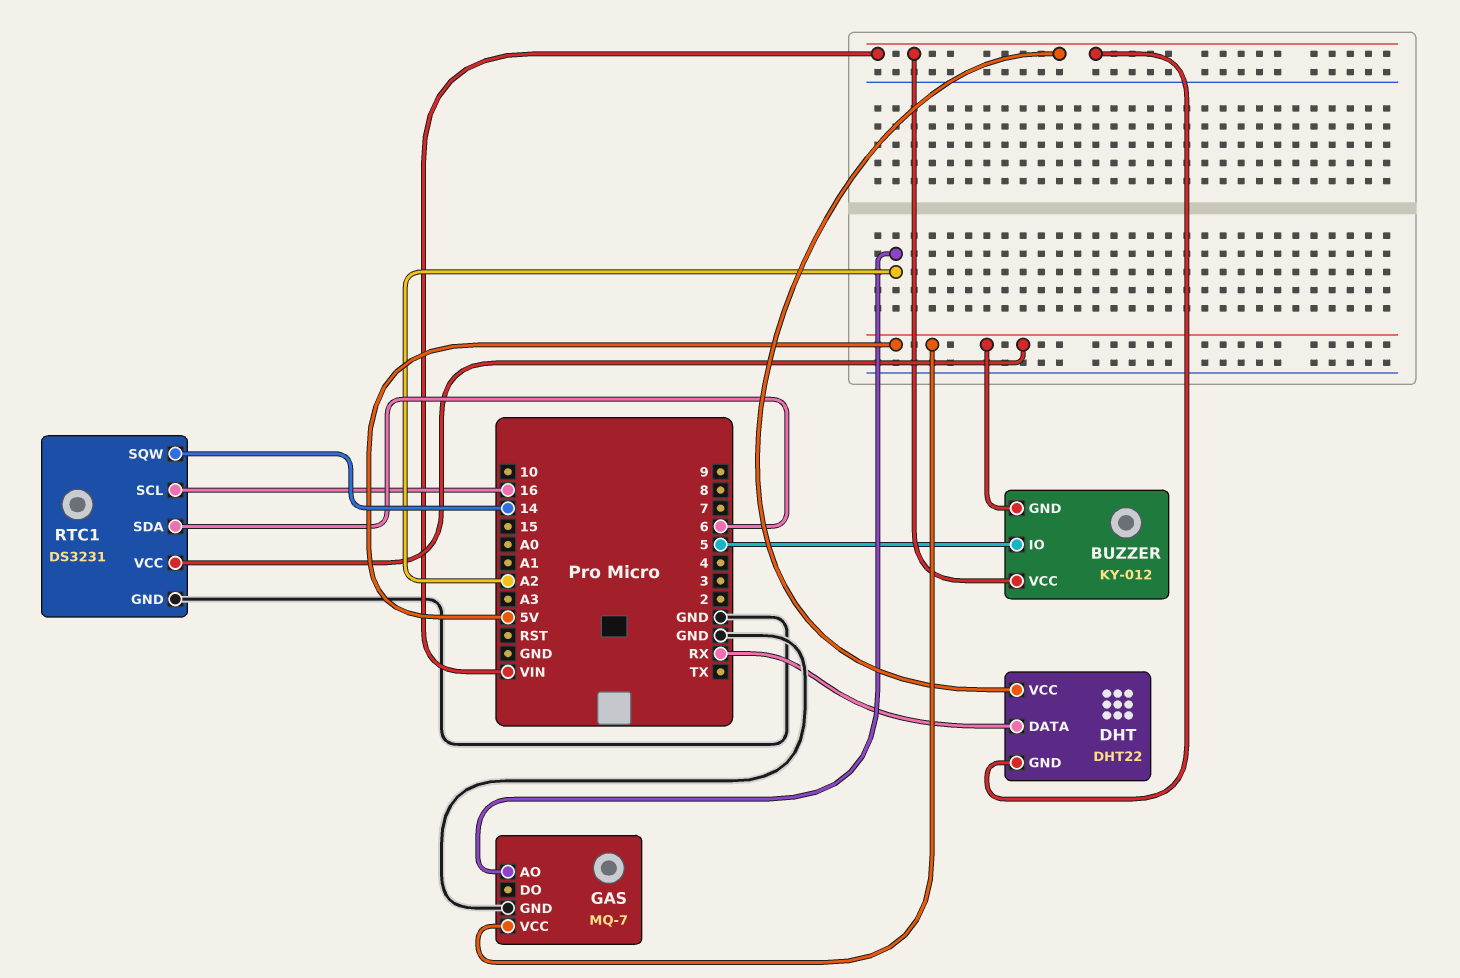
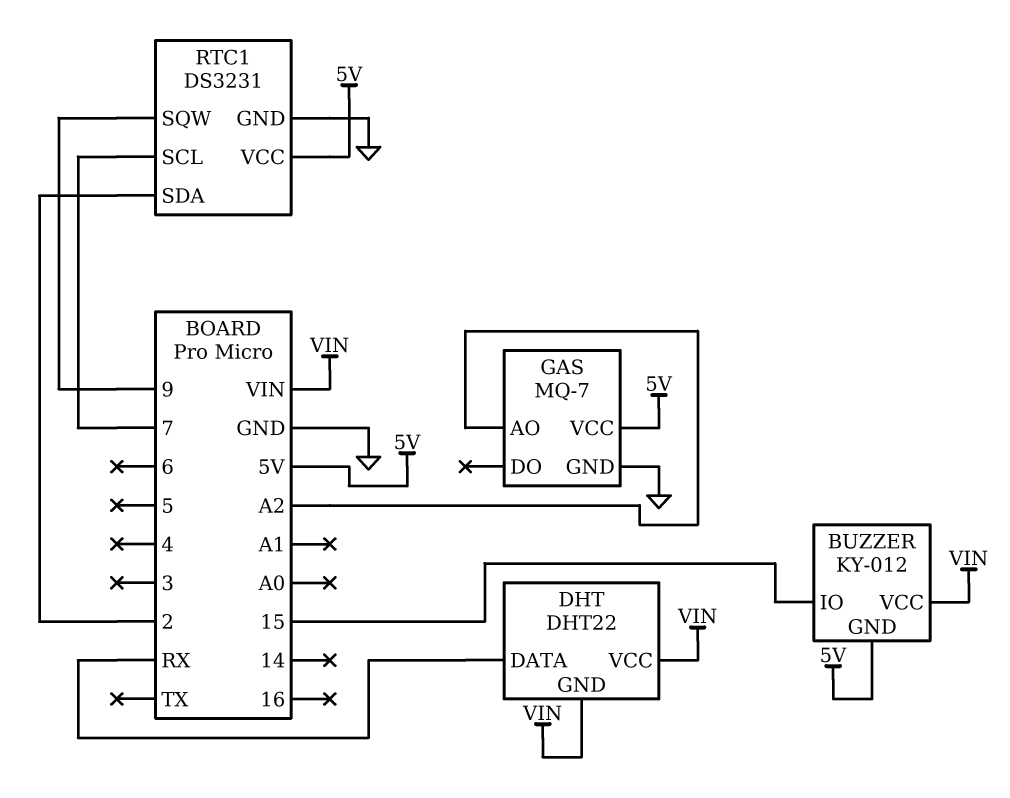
BUZZER pin IO: 5 -> 15
RTC1 pin SCL: 16 -> 7
RTC1 pin SDA: 6 -> 2
RTC1 pin SQW: 14 -> 9

